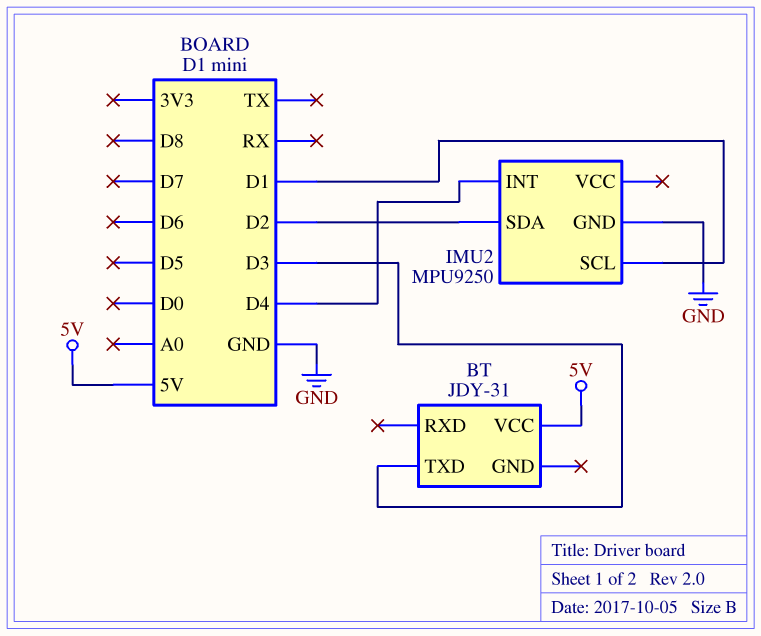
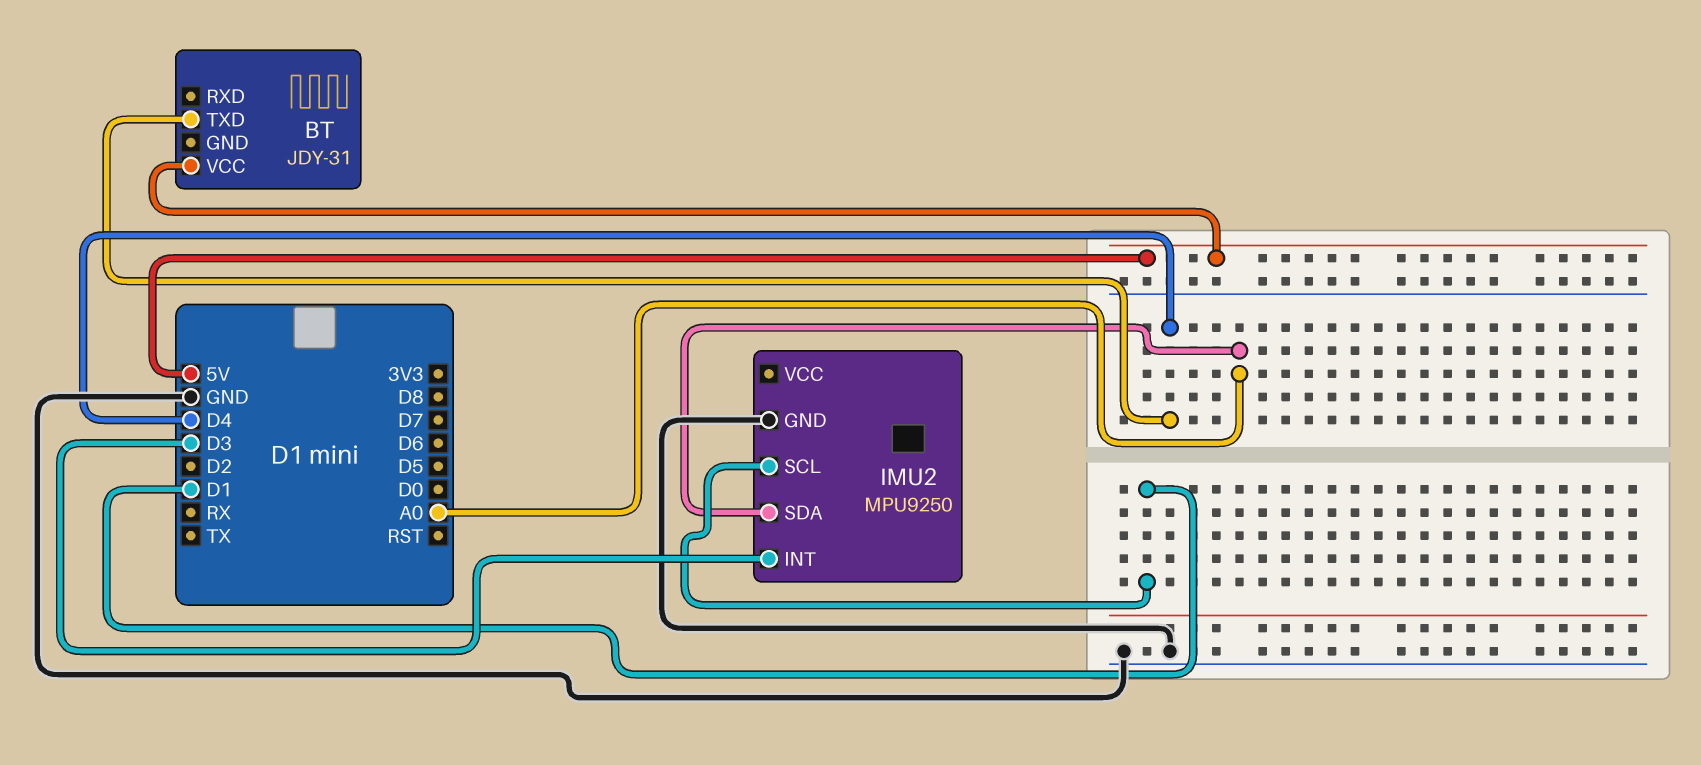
BT pin TXD: D3 -> D4
IMU2 pin INT: D4 -> D3
IMU2 pin SDA: D2 -> A0

